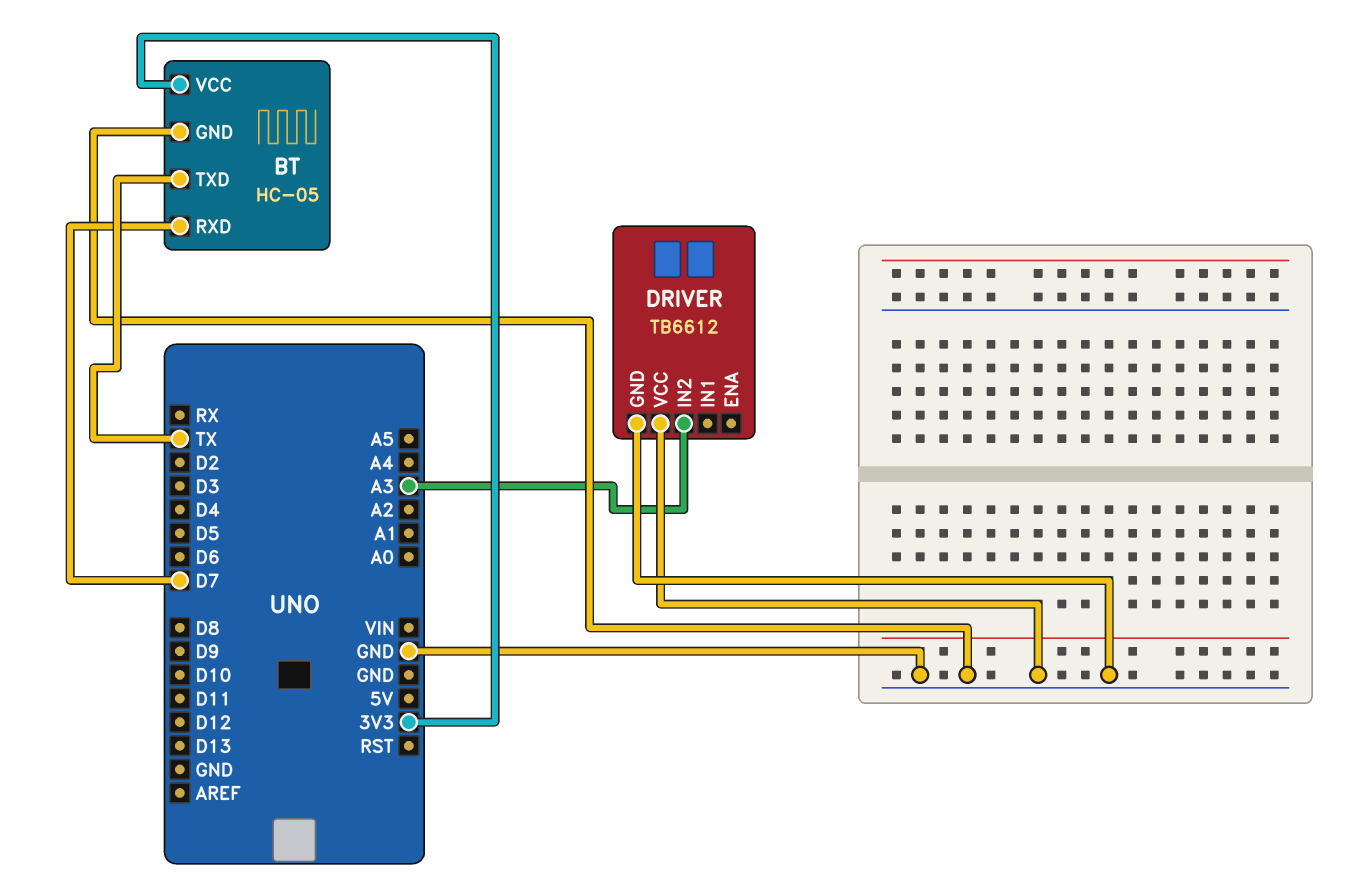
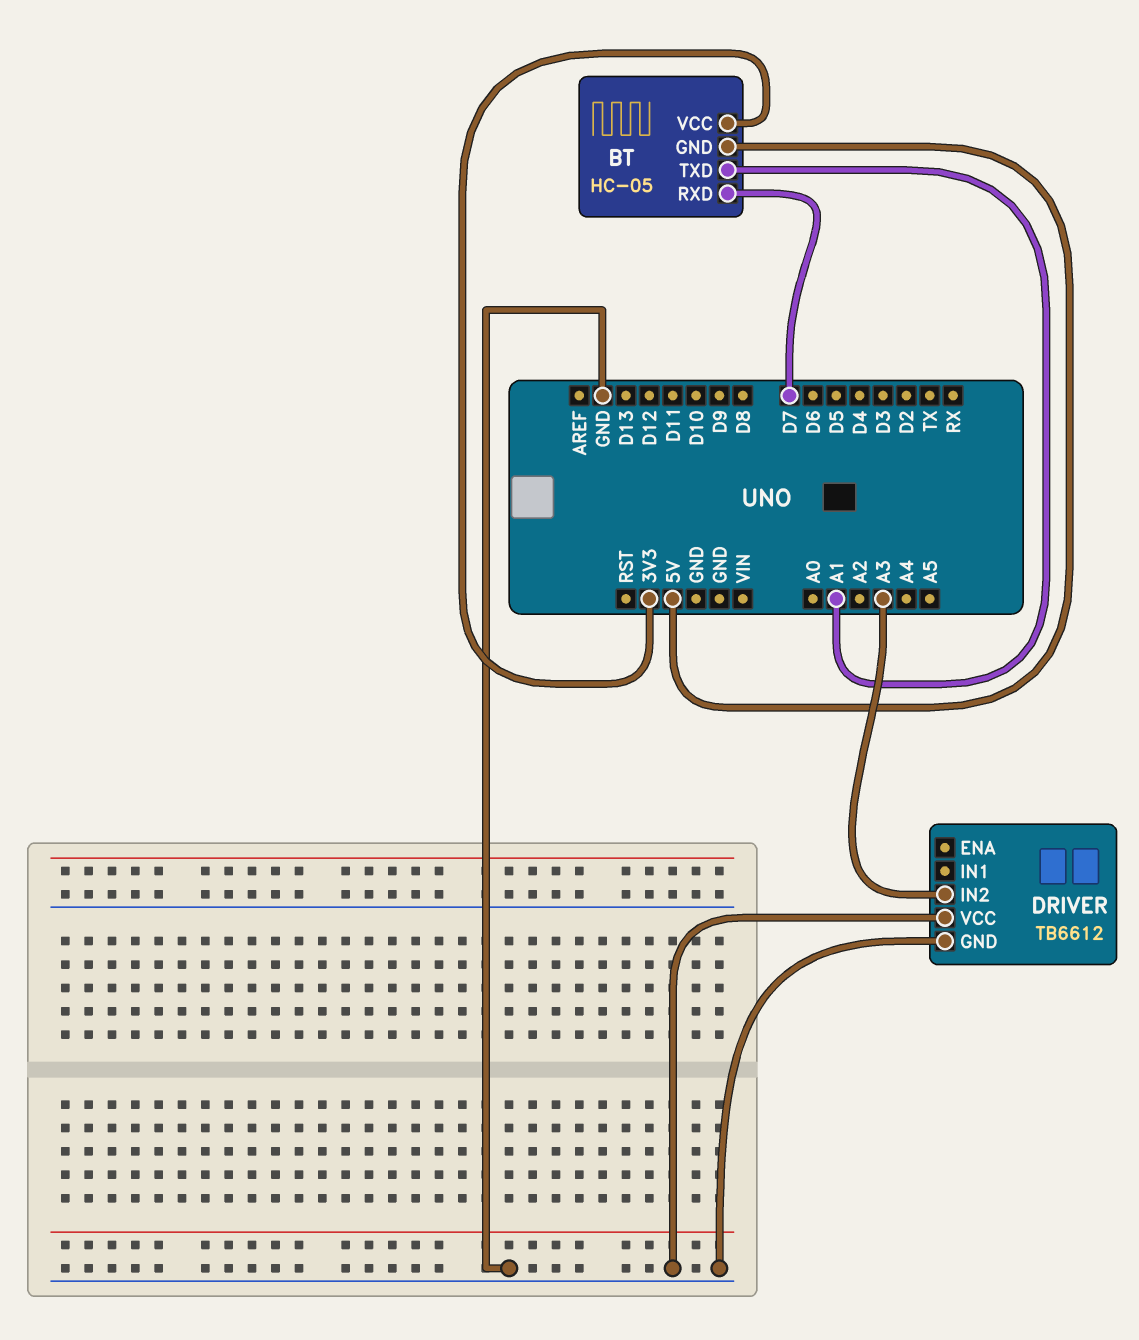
BT pin GND: GND -> 5V
BT pin TXD: TX -> A1

